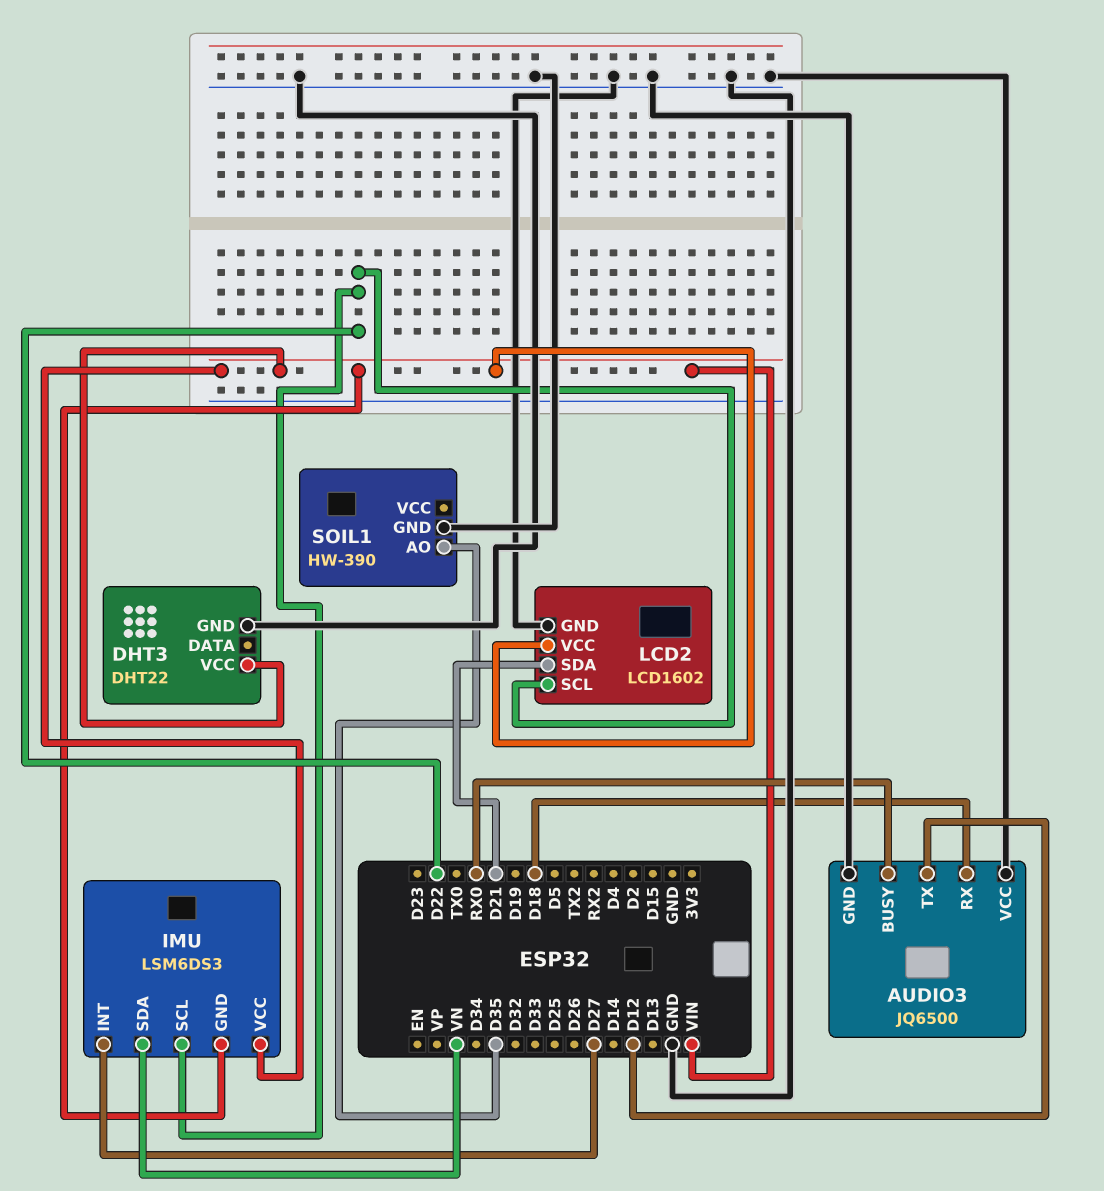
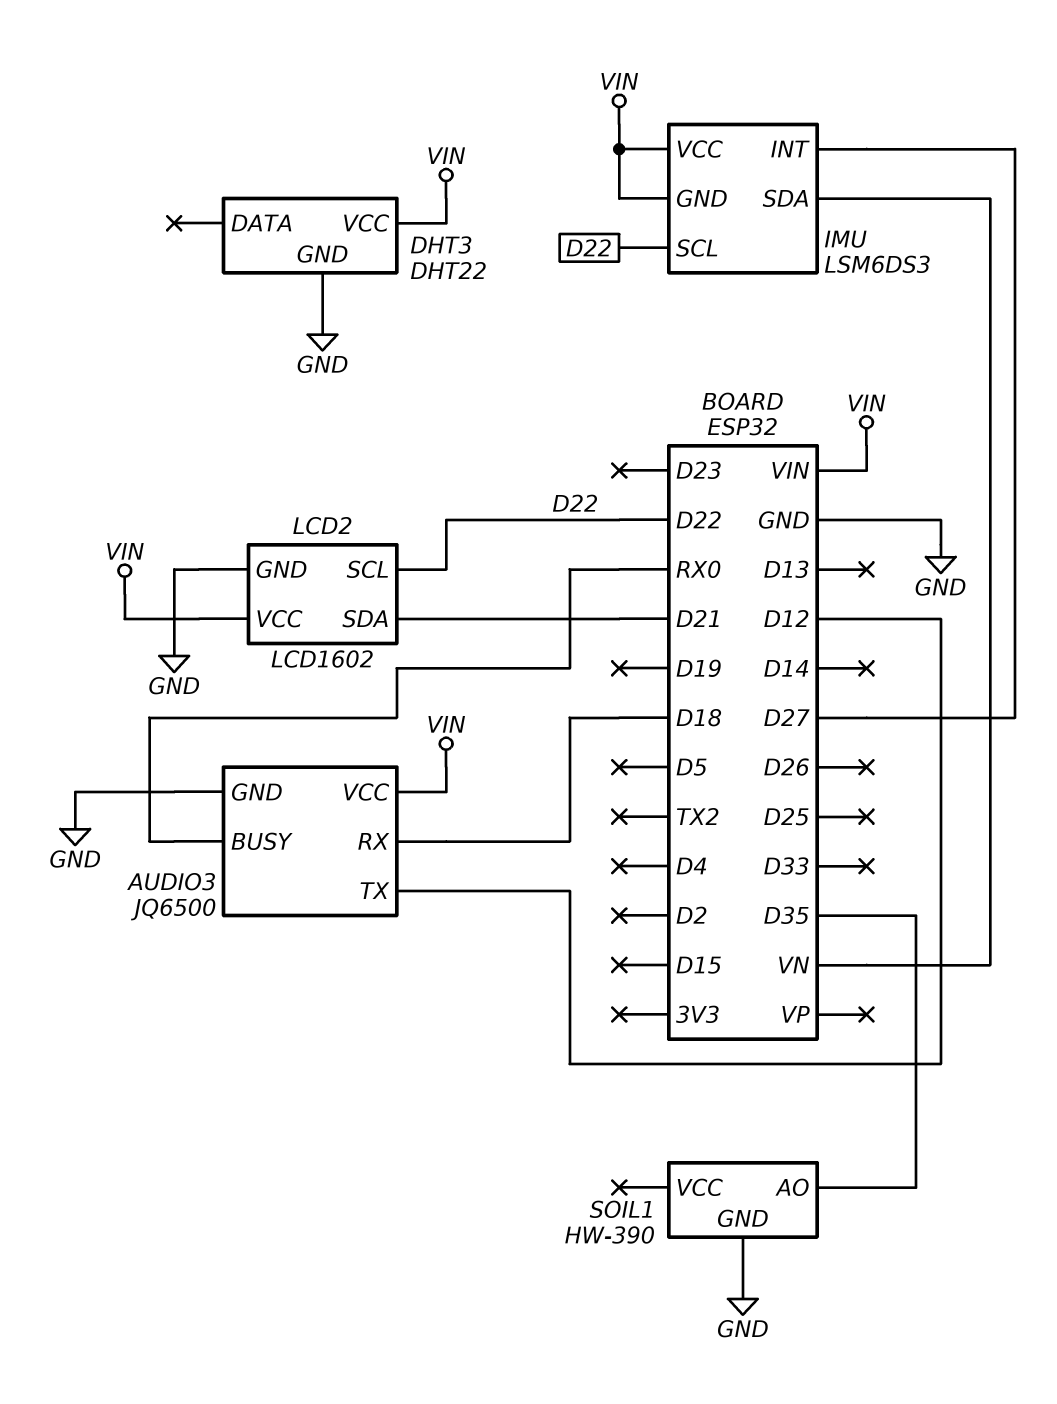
AUDIO3 pin VCC: GND -> VIN

